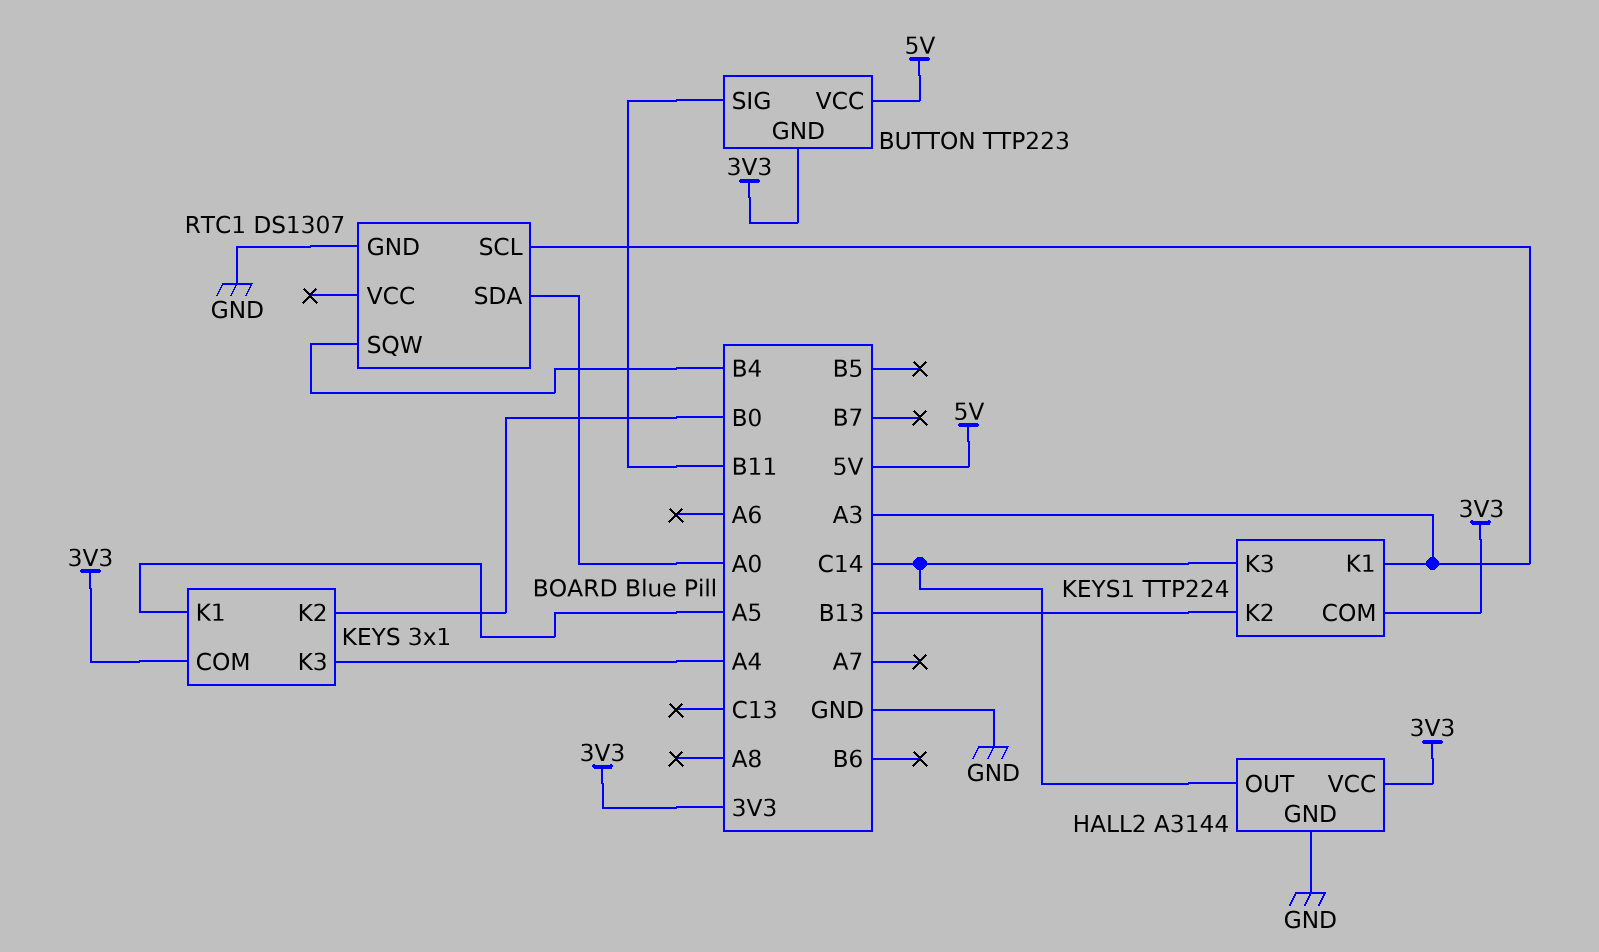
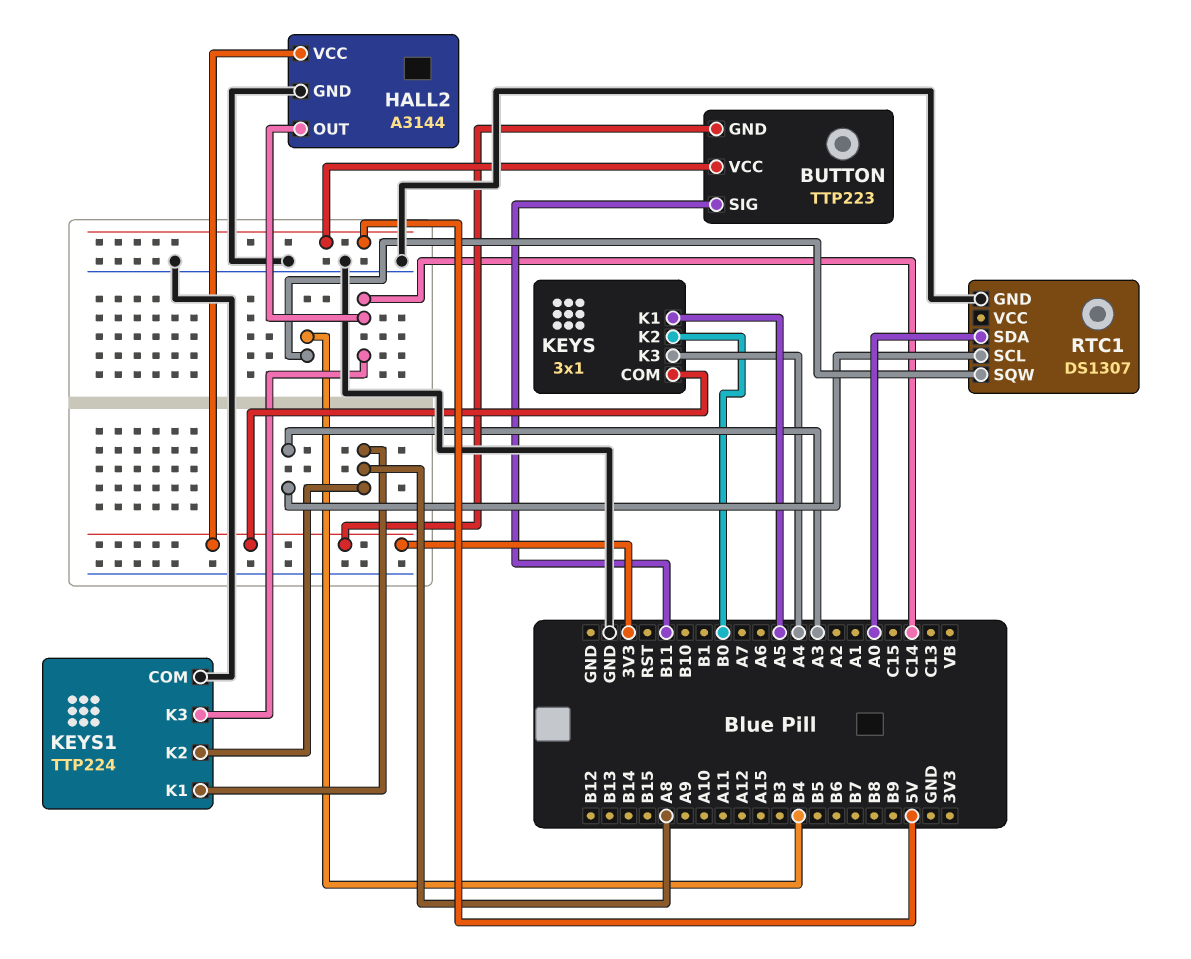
KEYS1 pin COM: 3V3 -> GND
KEYS1 pin K1: A3 -> A8
KEYS1 pin K2: B13 -> A8

